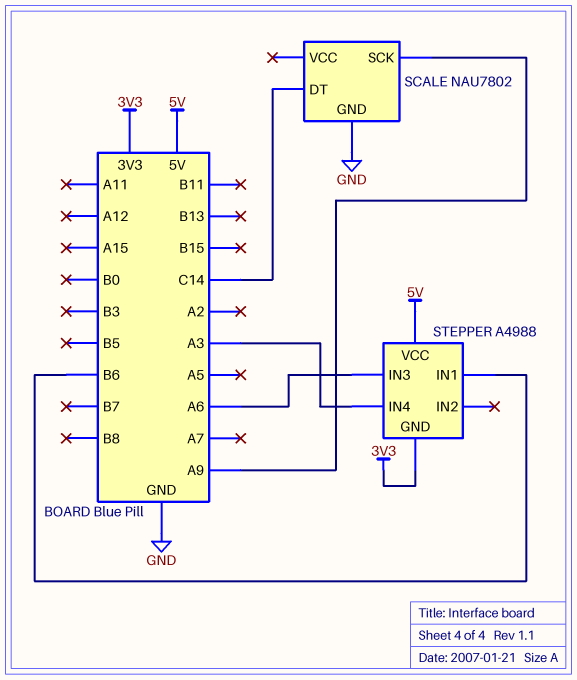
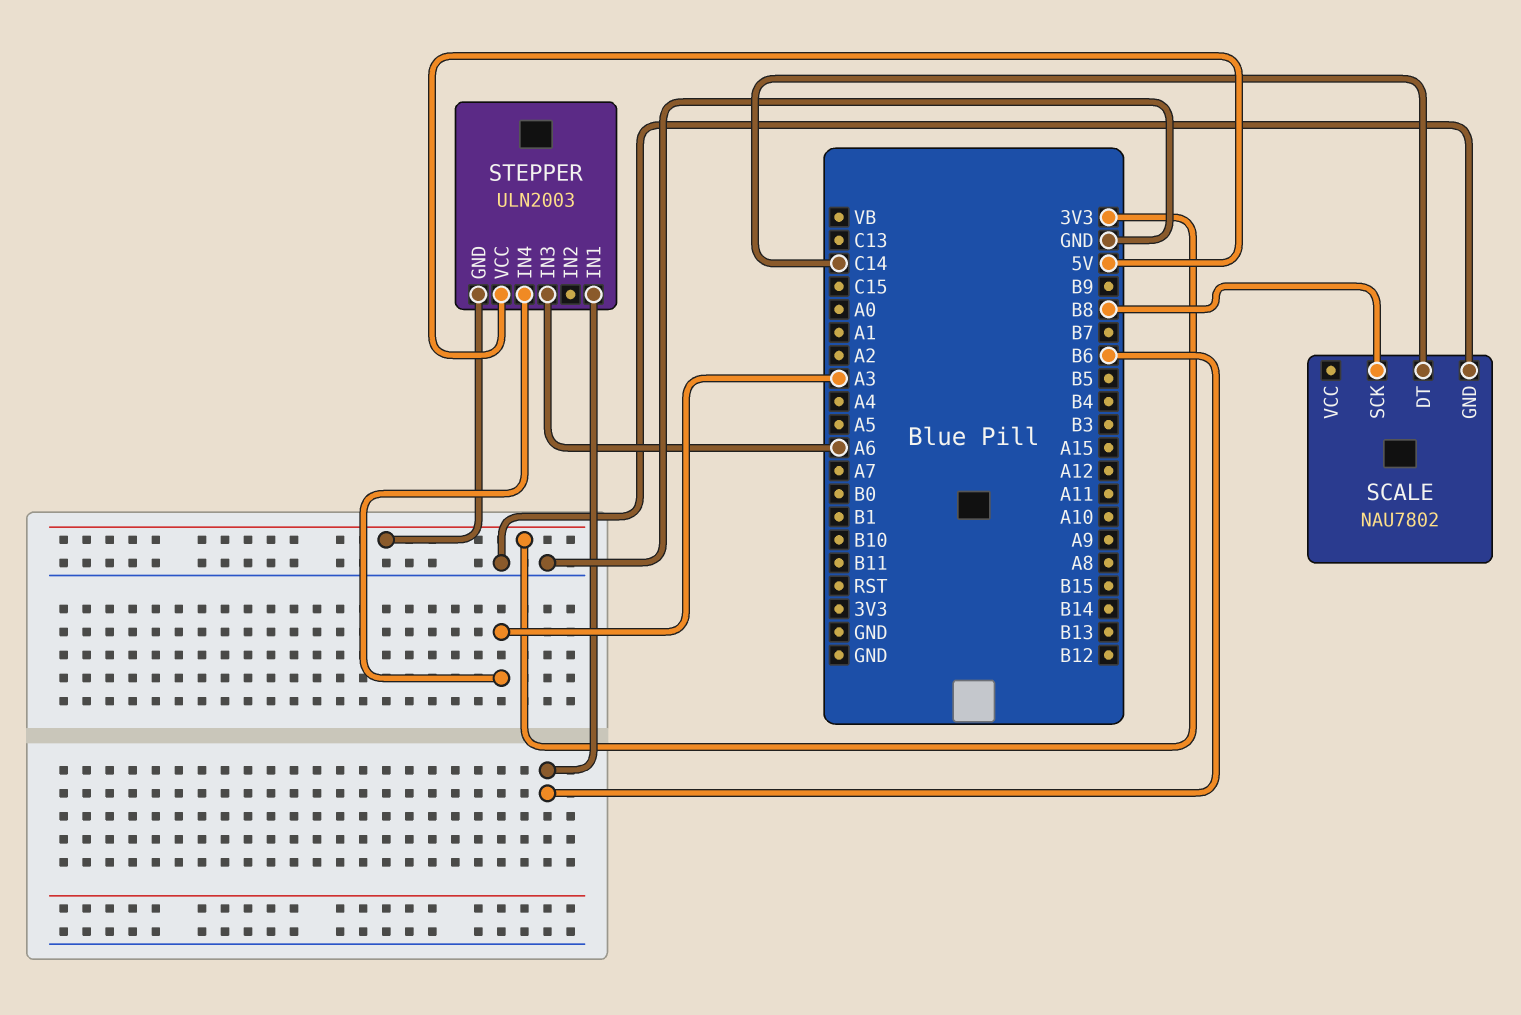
SCALE pin SCK: A9 -> B8
STEPPER: A4988 -> ULN2003

